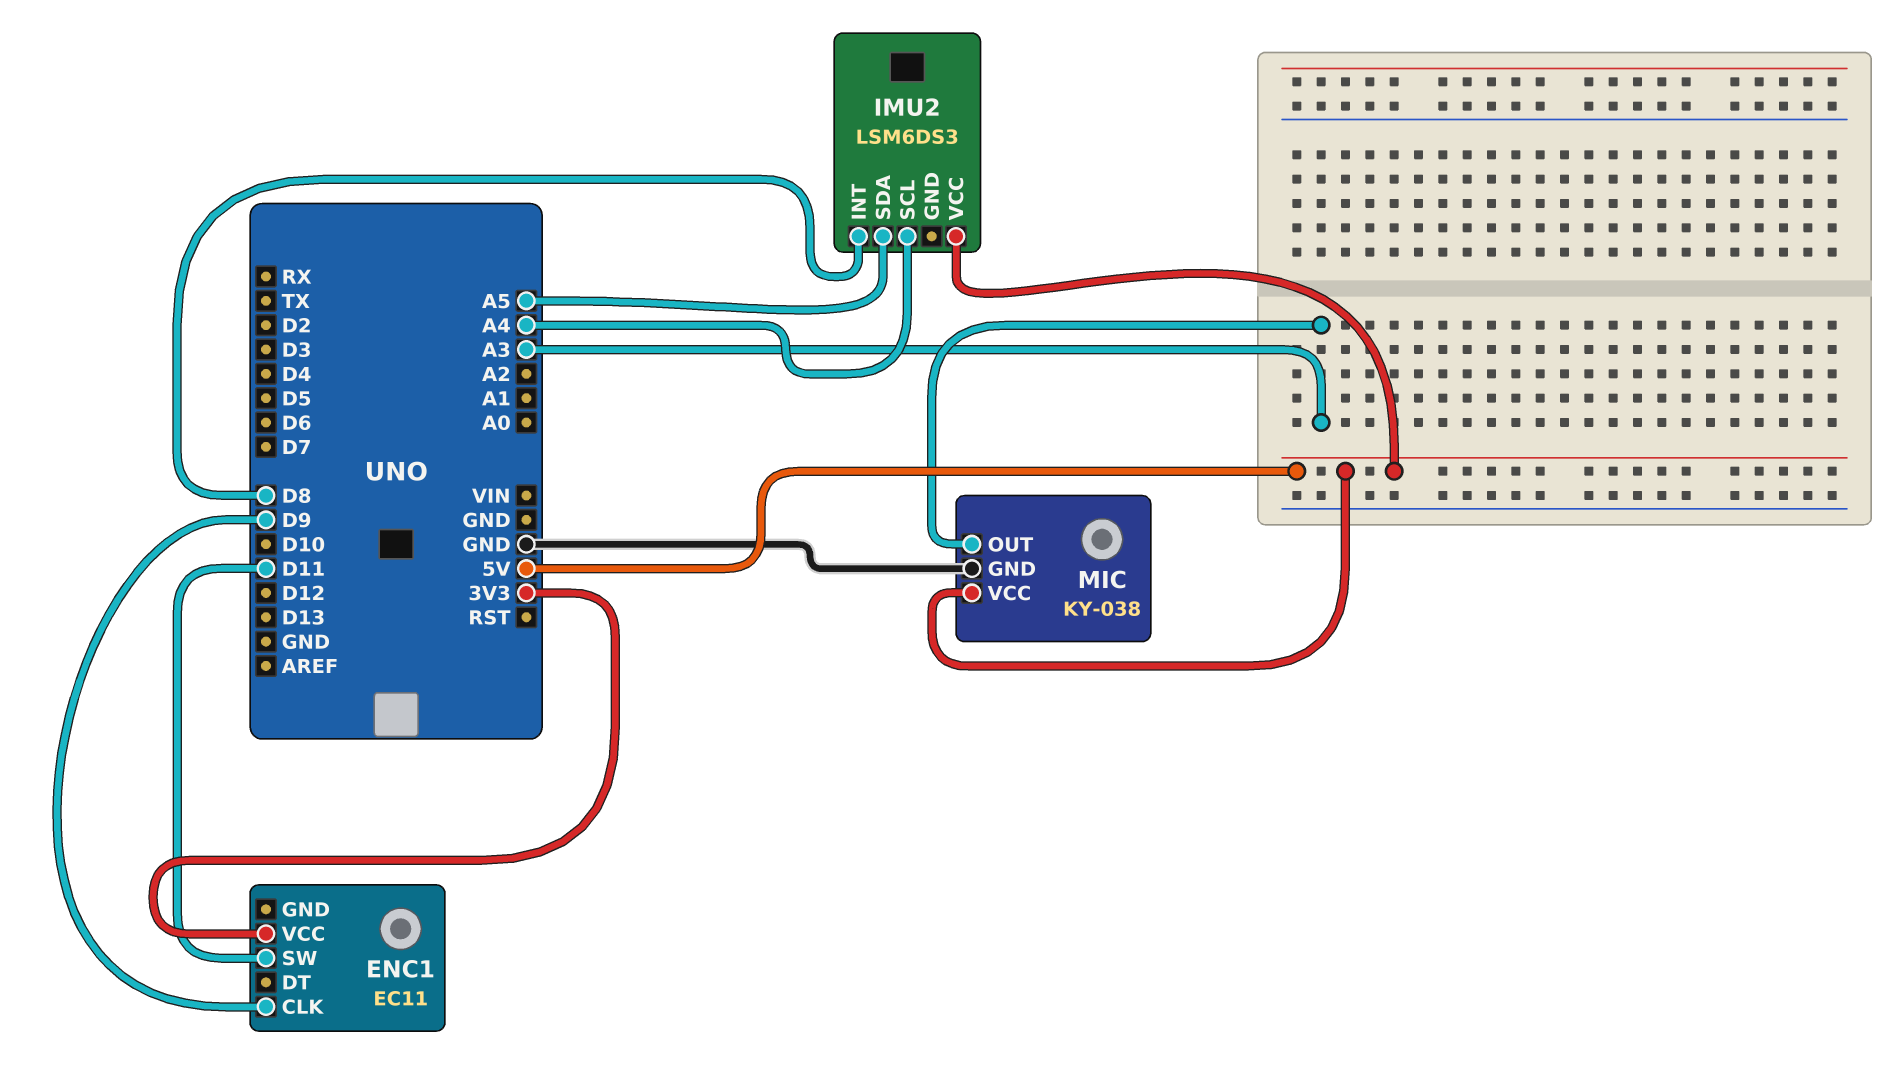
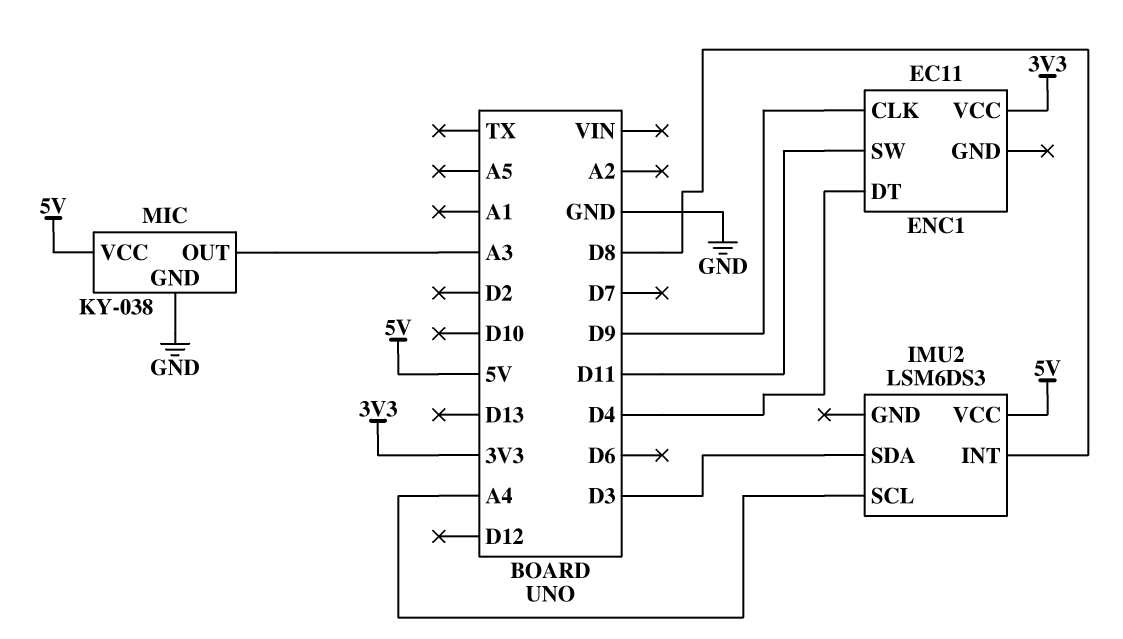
ENC1 pin DT: none -> D4
IMU2 pin SDA: A5 -> D3

